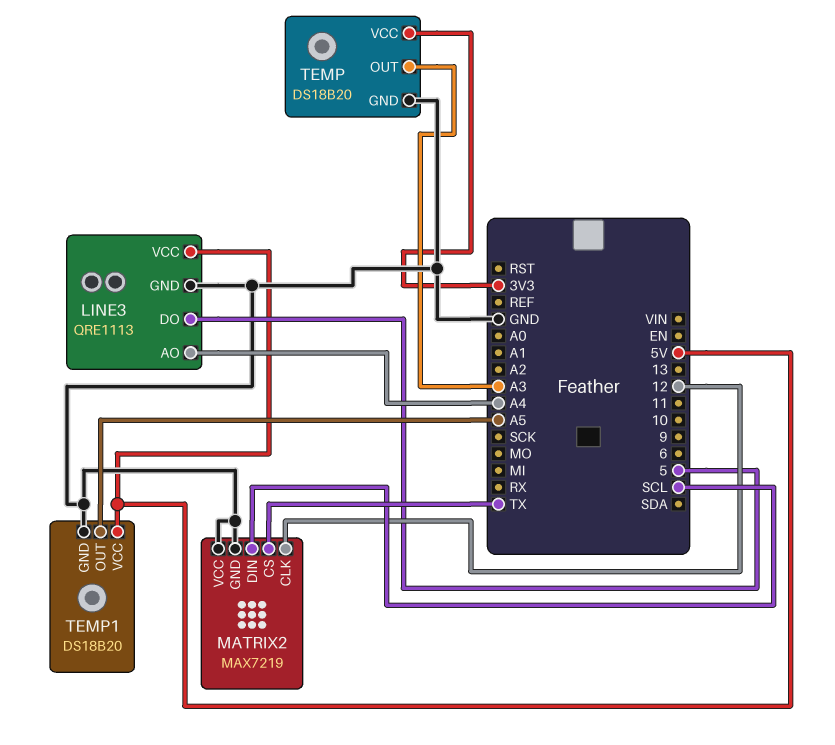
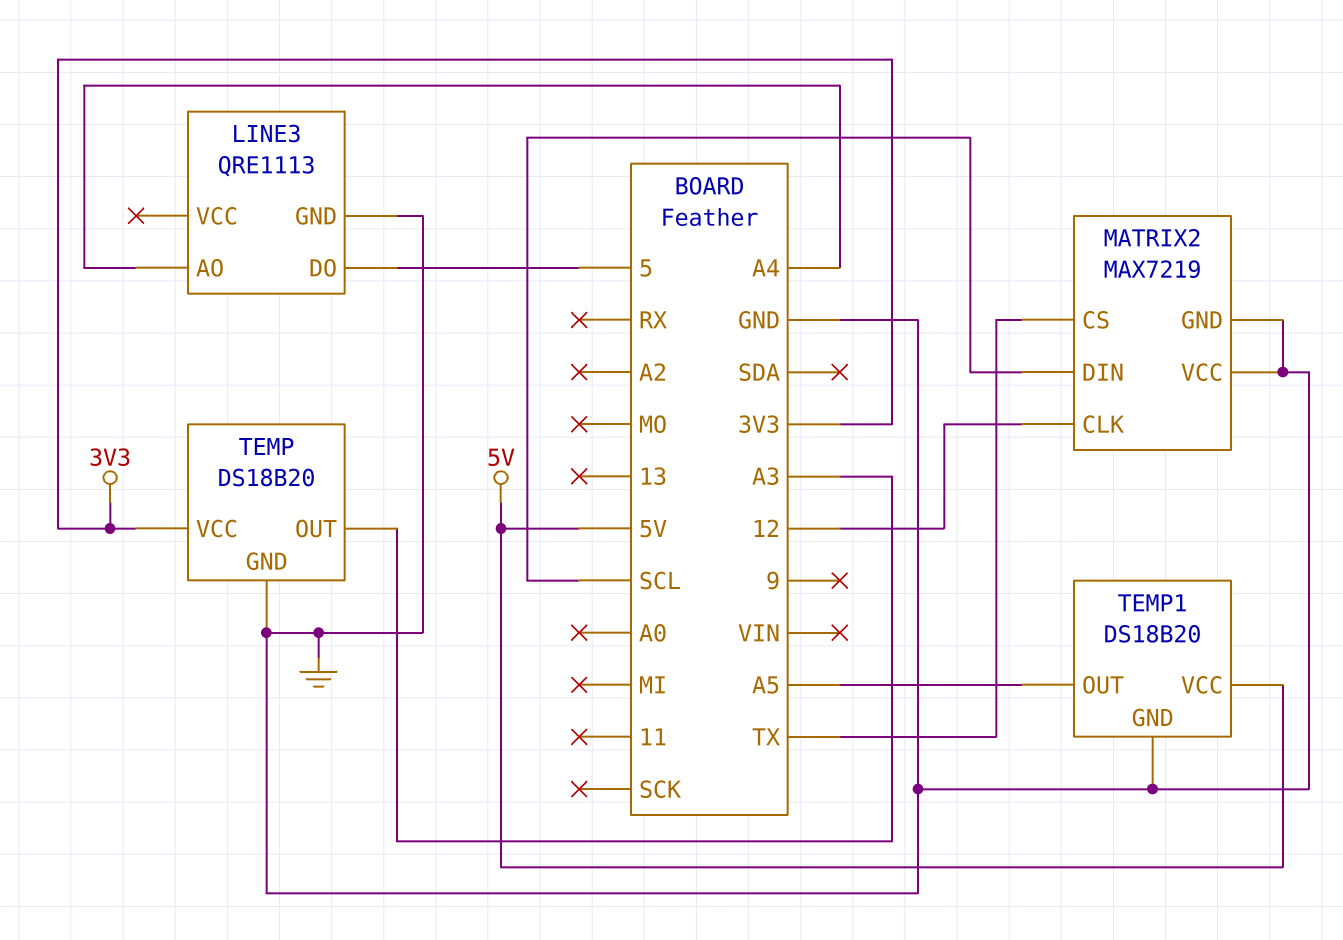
LINE3 pin VCC: 5V -> none

